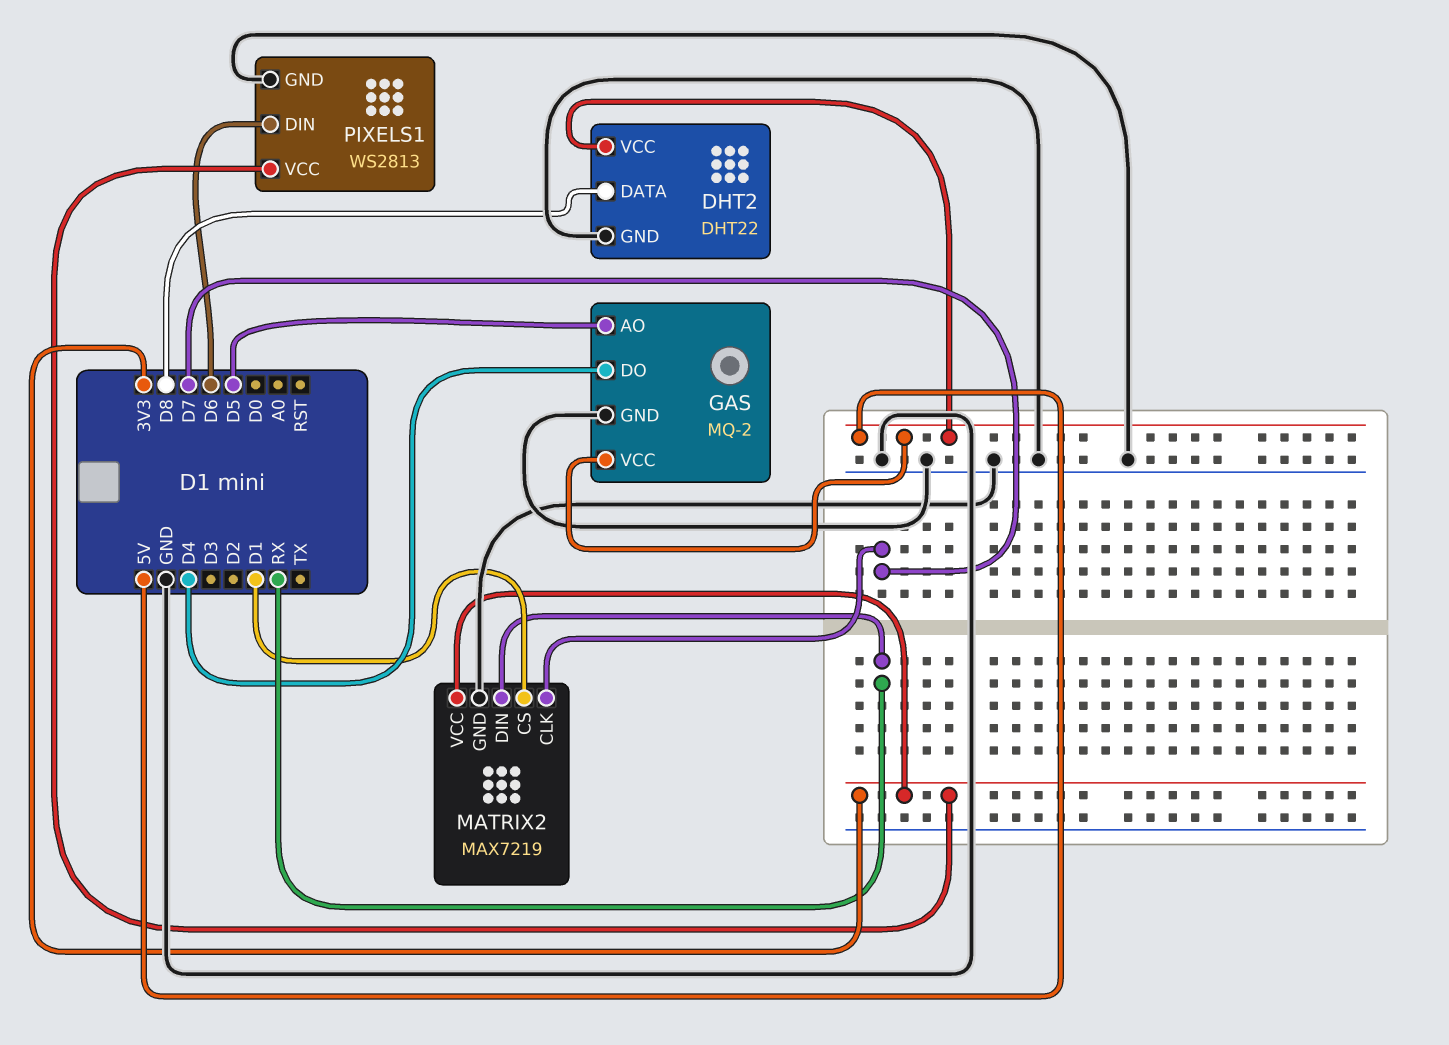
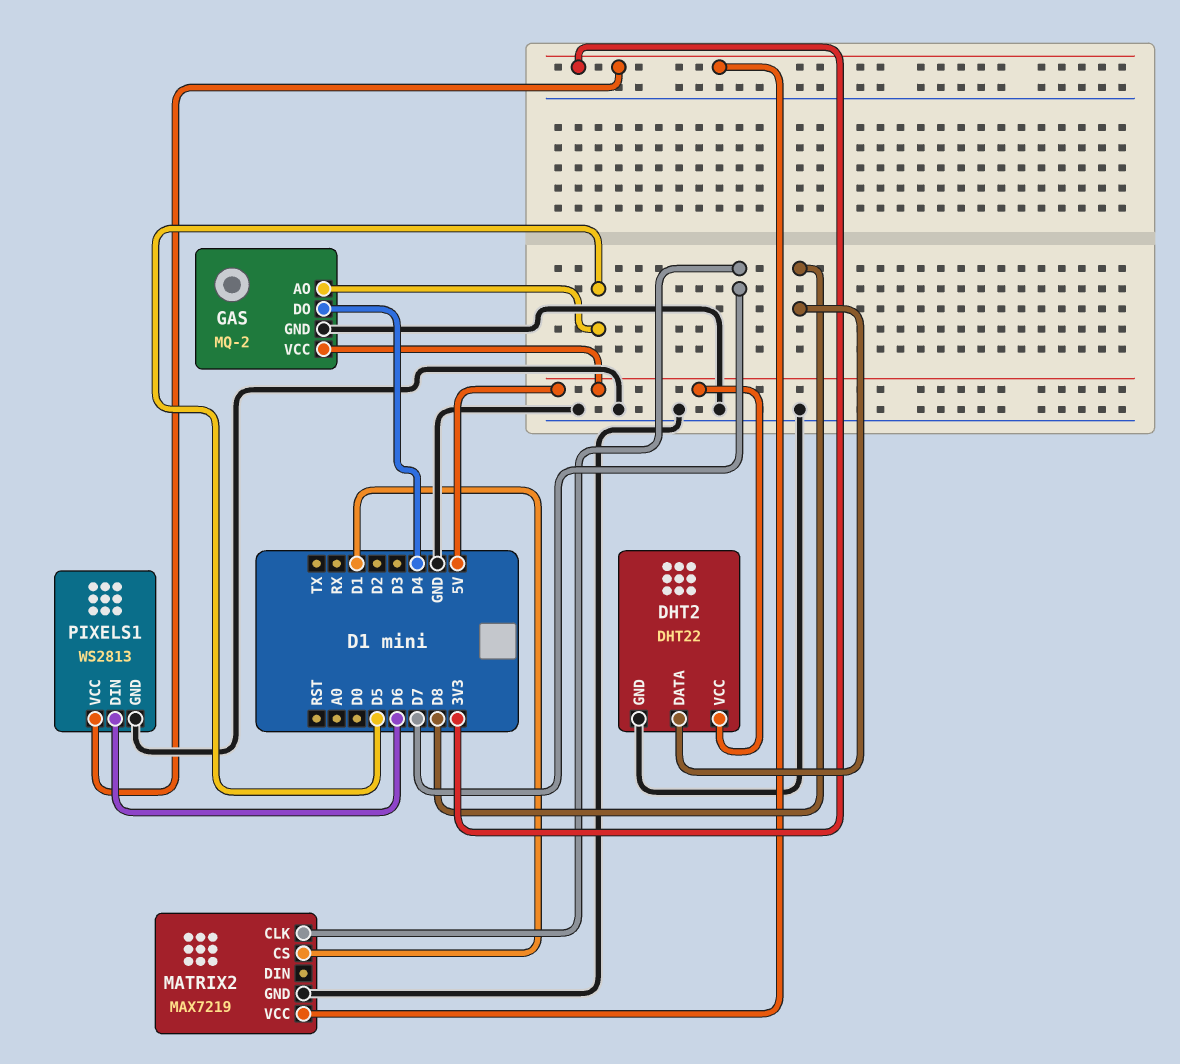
MATRIX2 pin DIN: RX -> none

